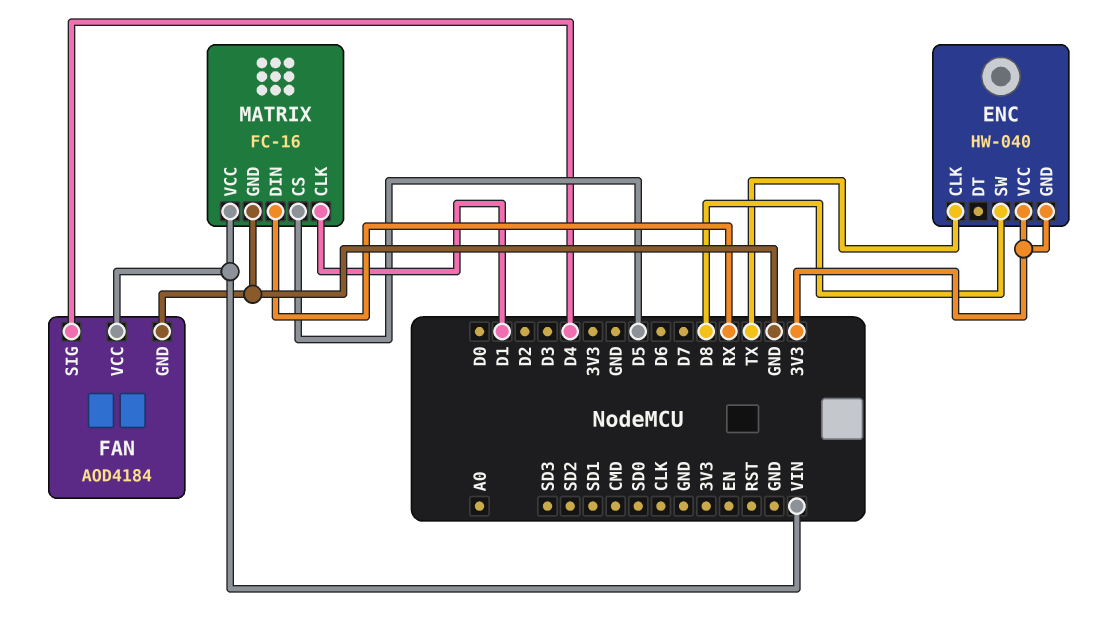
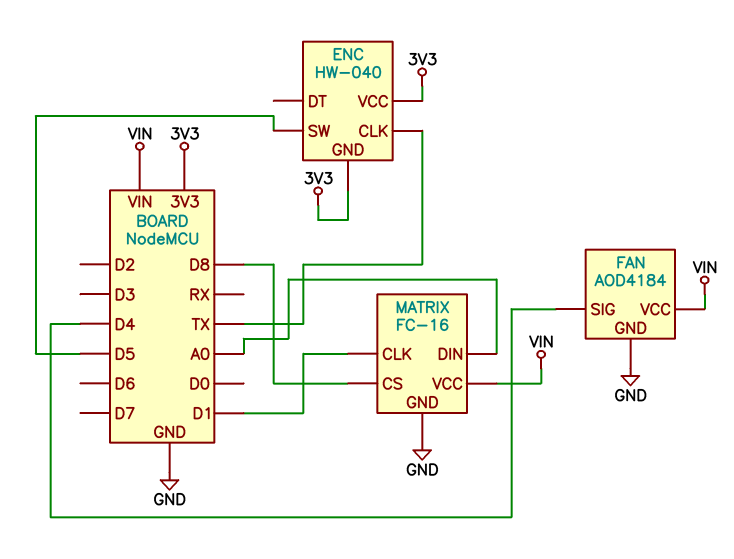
ENC pin SW: D8 -> D5
MATRIX pin CS: D5 -> D8
MATRIX pin DIN: RX -> A0

